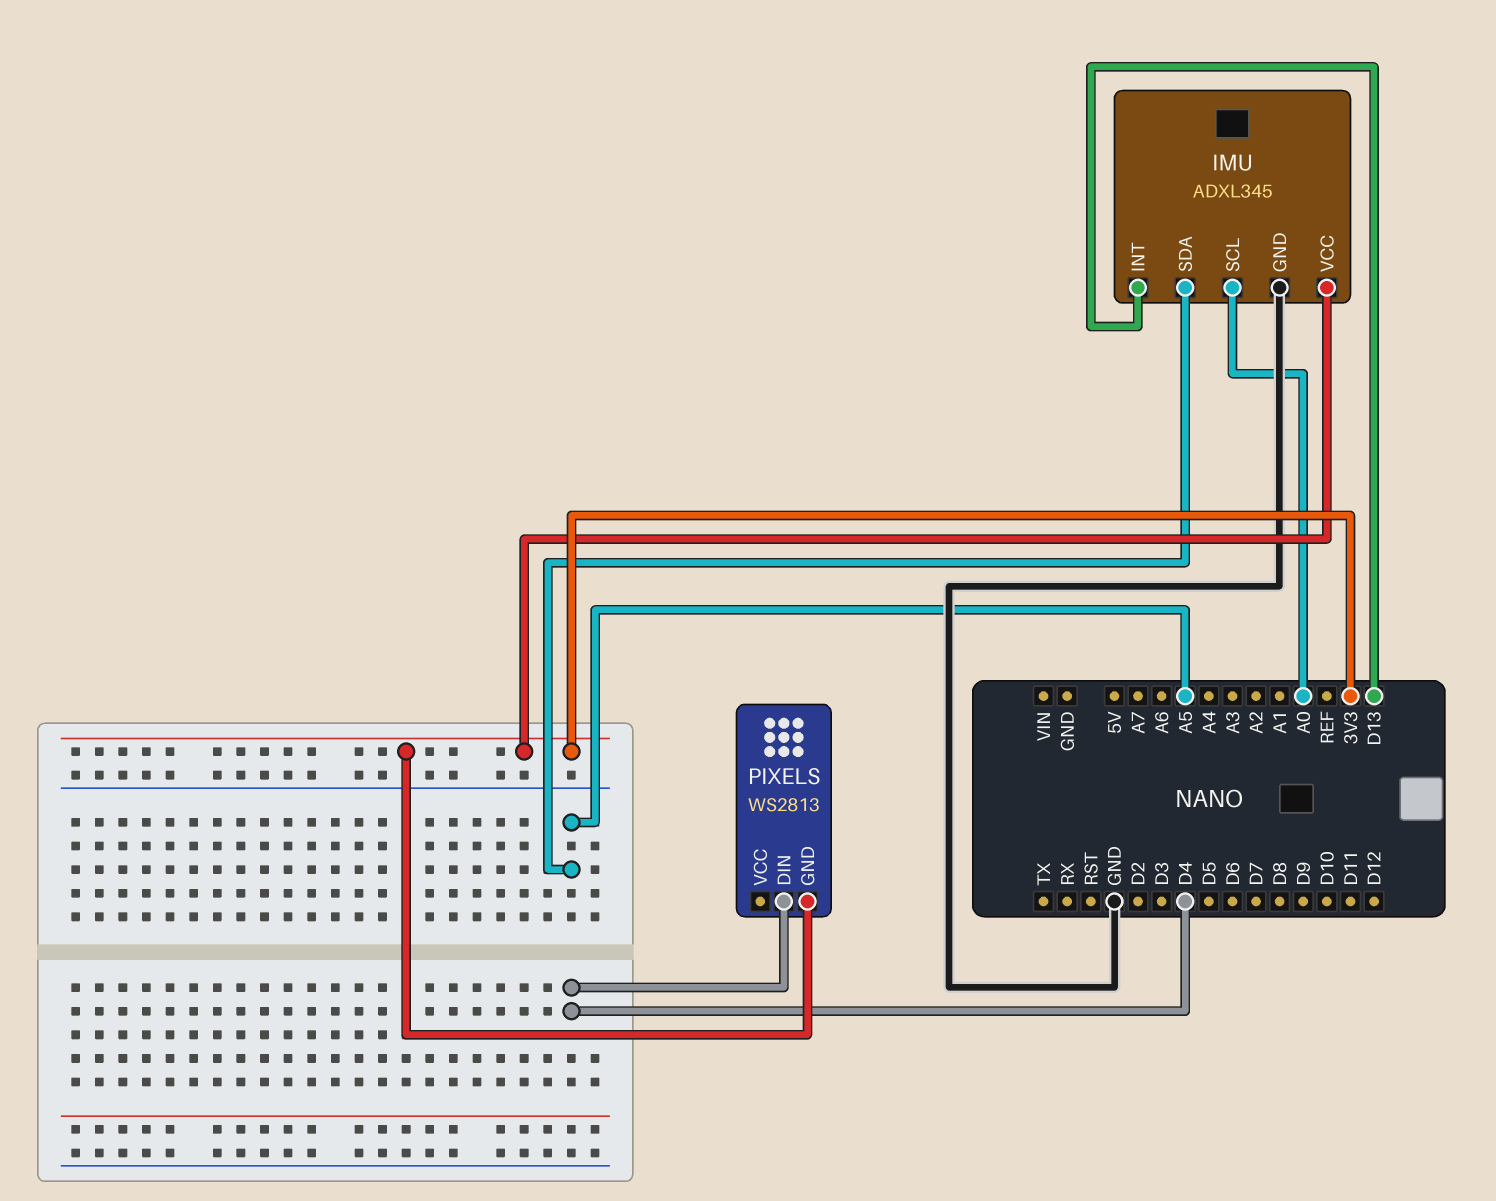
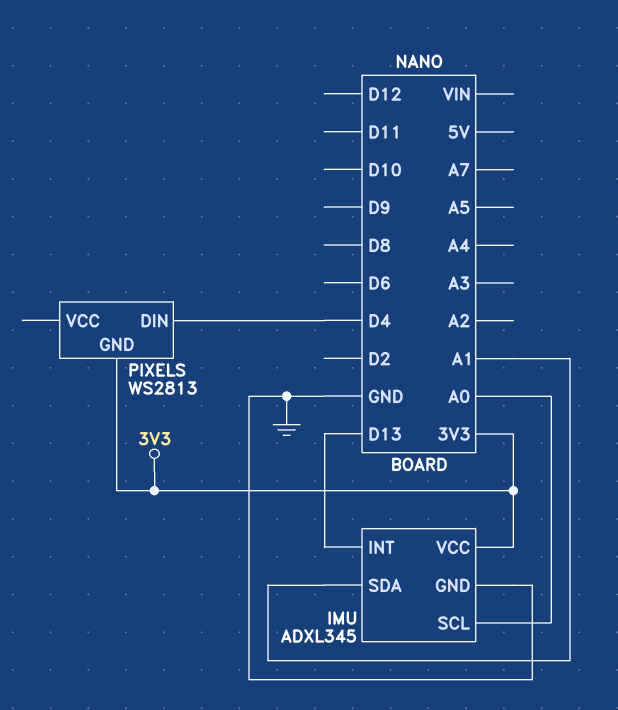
IMU pin SDA: A5 -> A1

